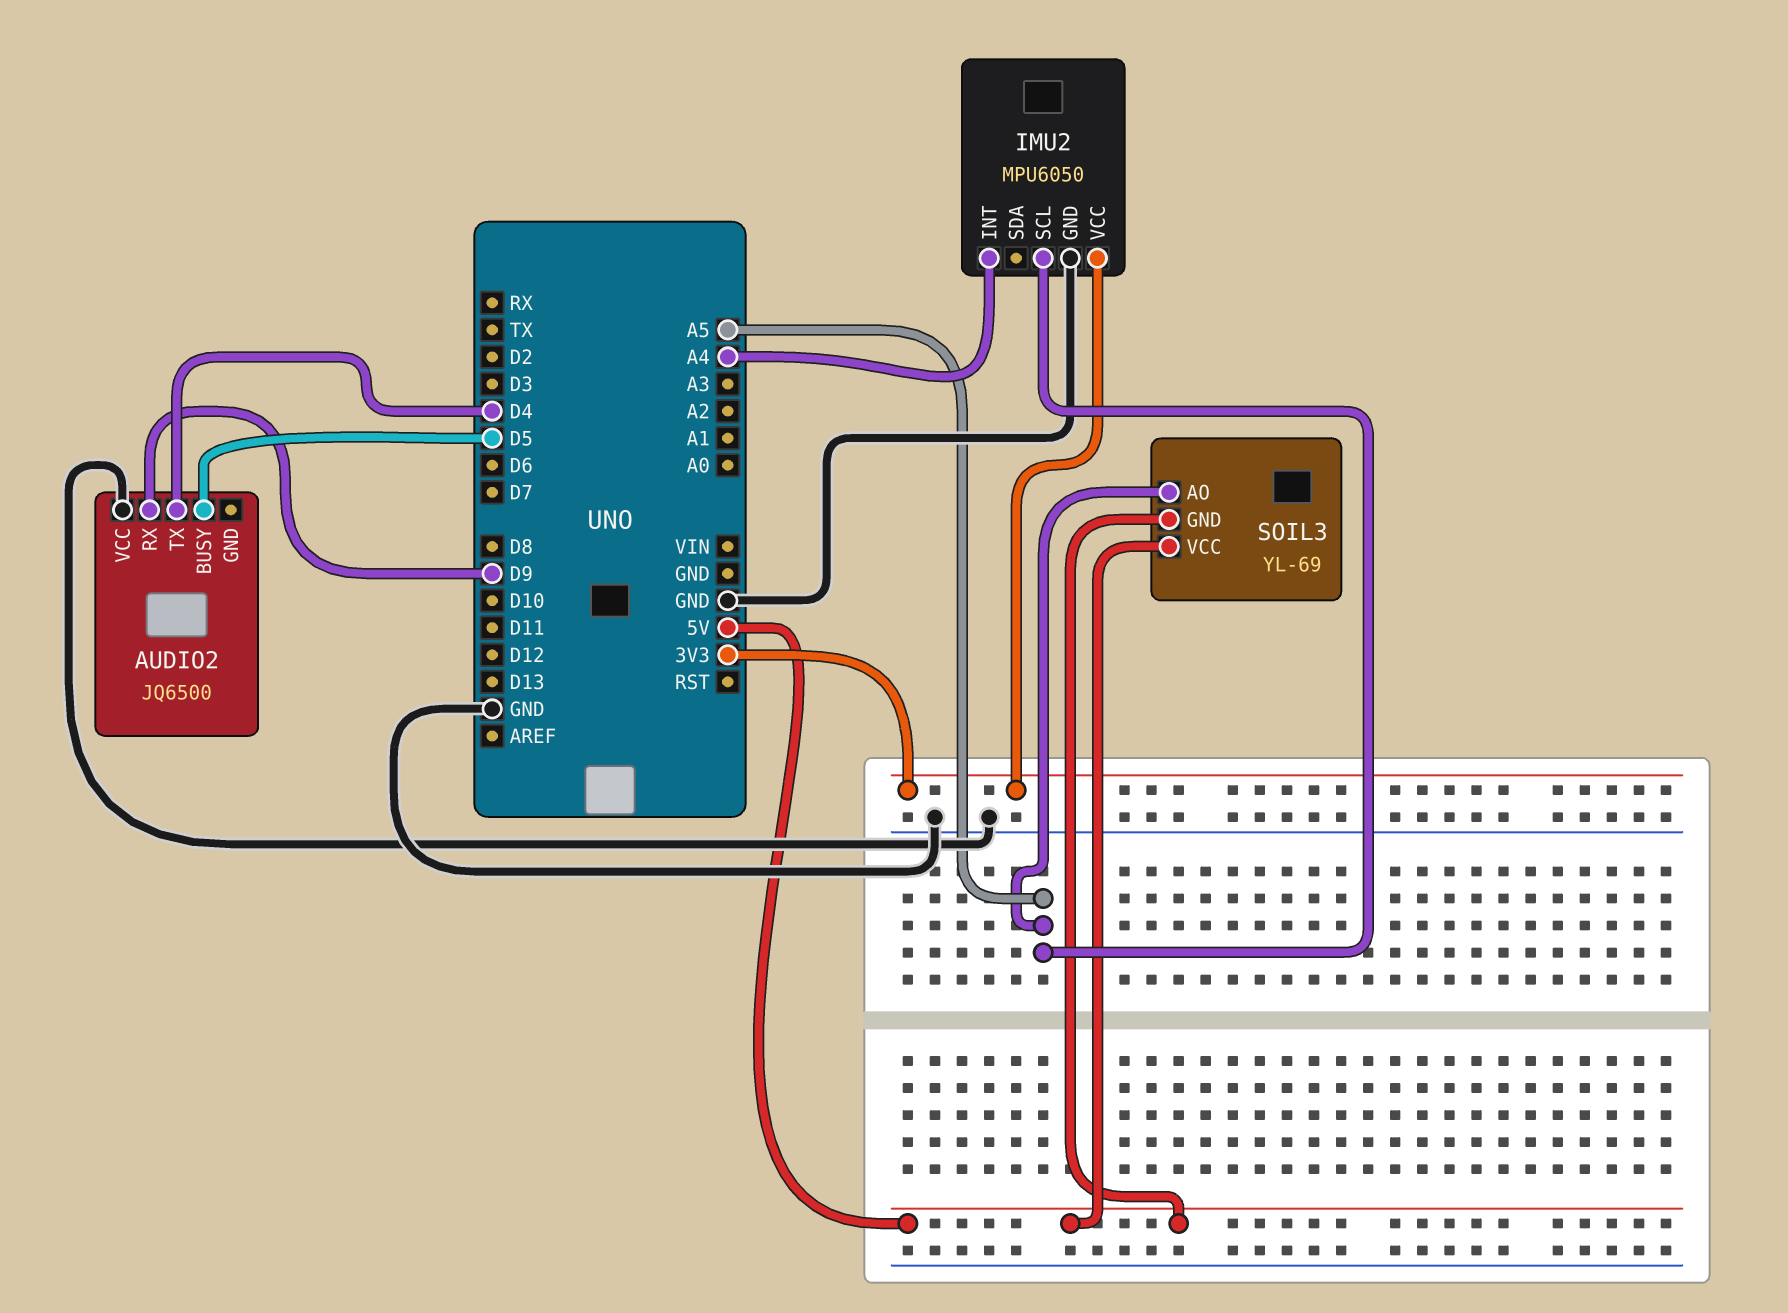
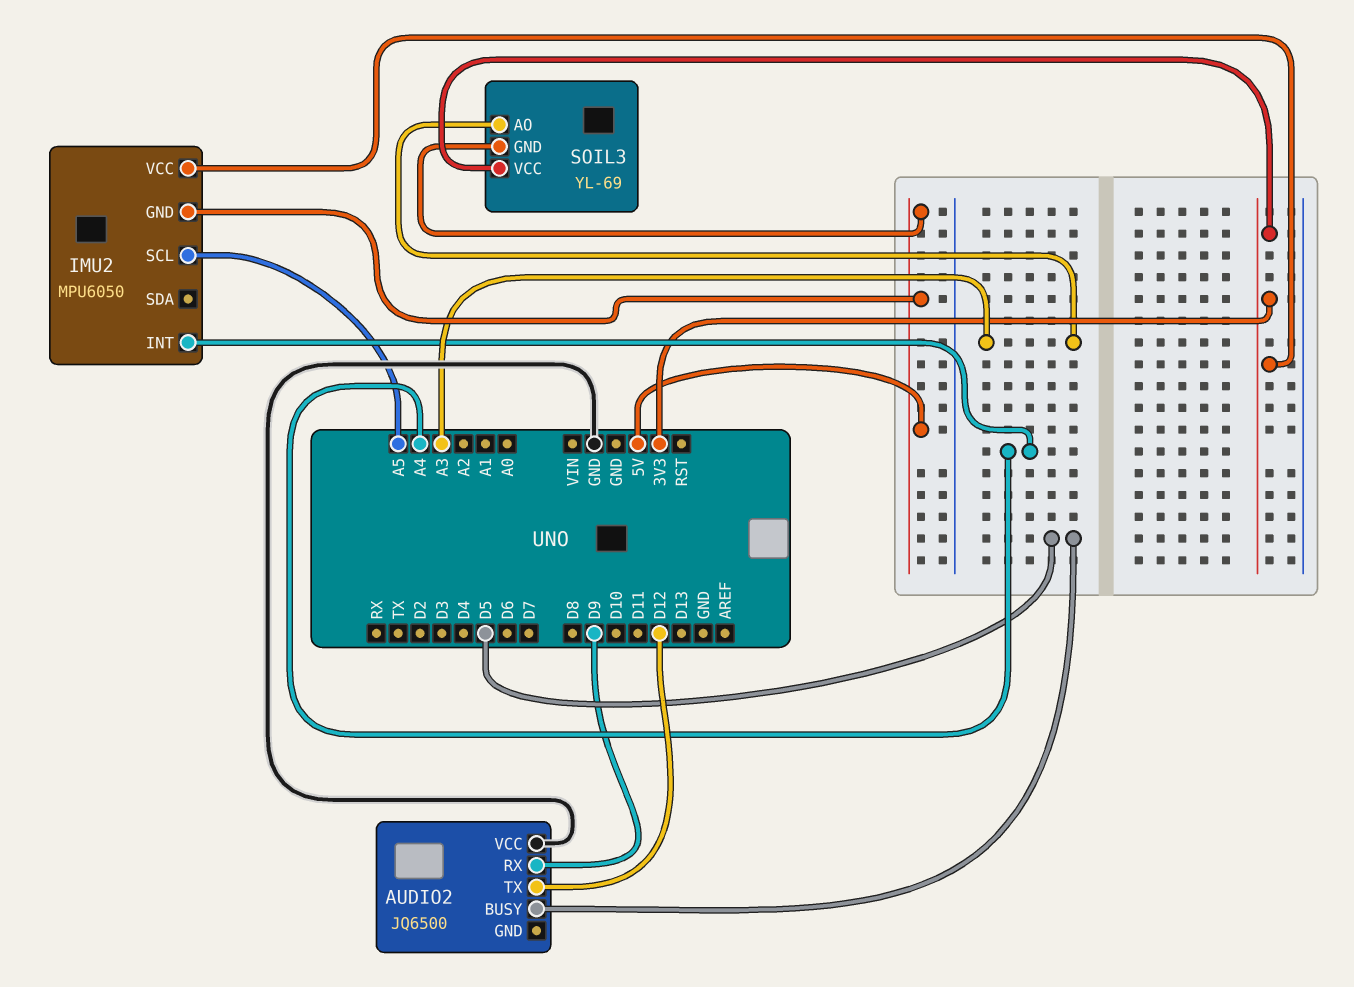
AUDIO2 pin TX: D4 -> D12
IMU2 pin GND: GND -> 5V
SOIL3 pin AO: A5 -> A3
SOIL3 pin VCC: 5V -> 3V3

